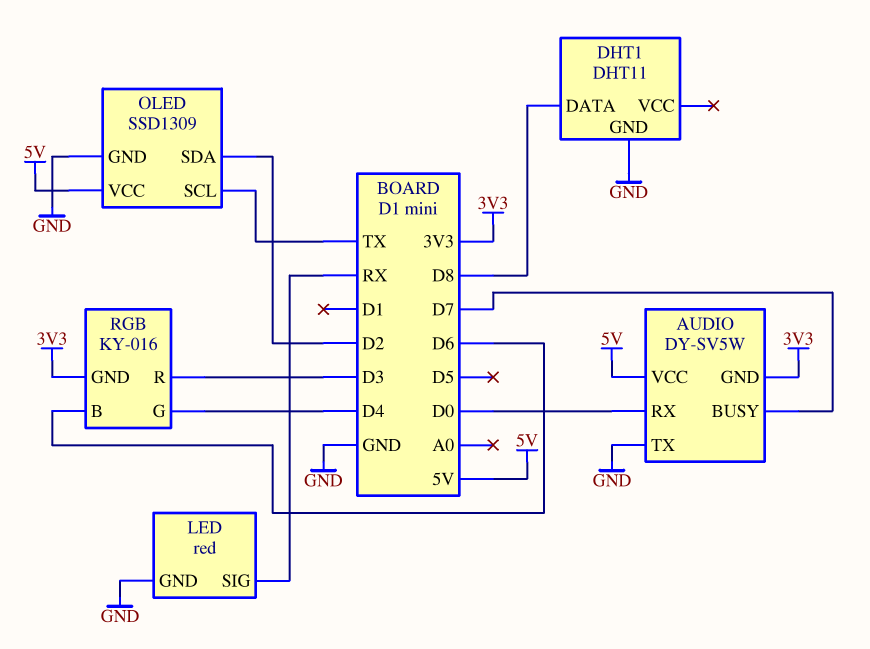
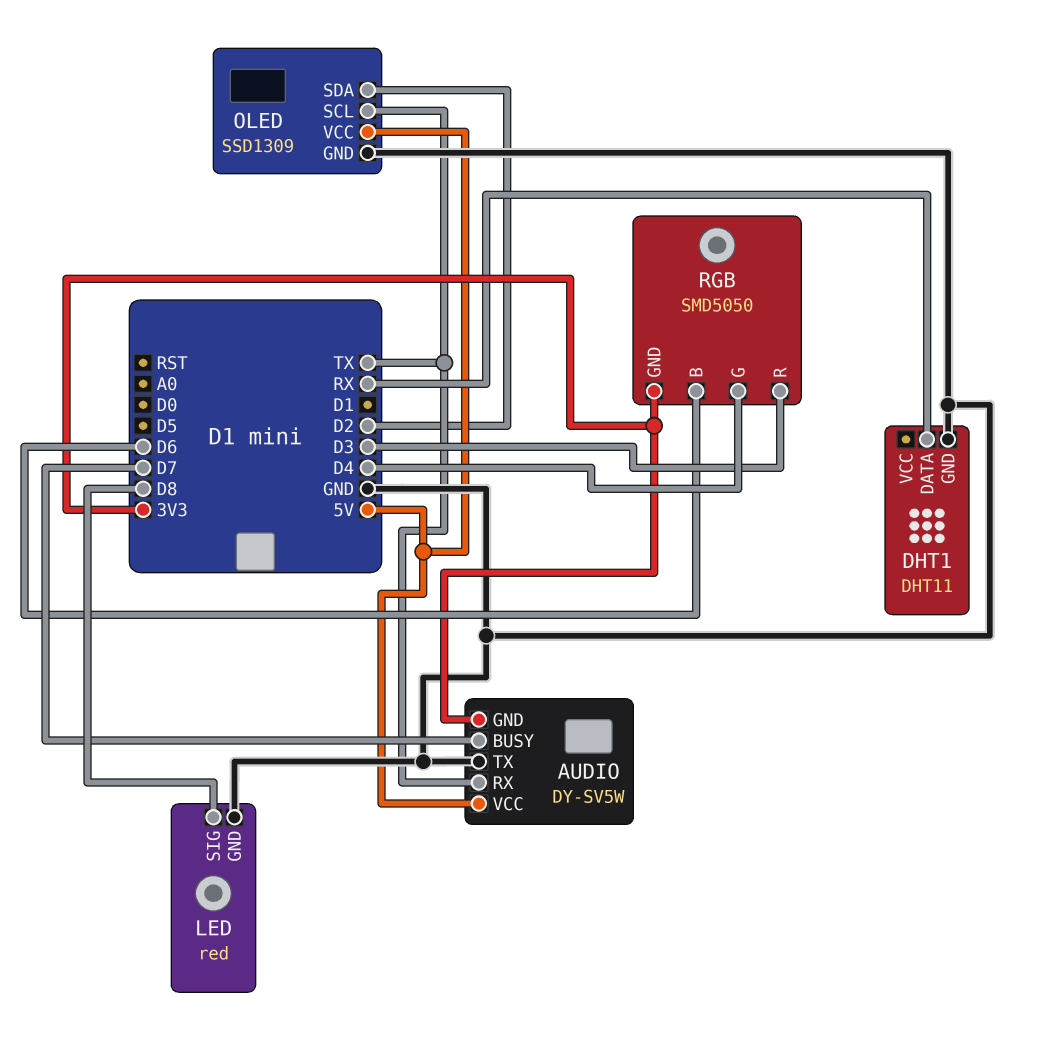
AUDIO pin RX: D0 -> TX
DHT1 pin DATA: D8 -> RX
LED pin SIG: RX -> D8
RGB: KY-016 -> SMD5050

